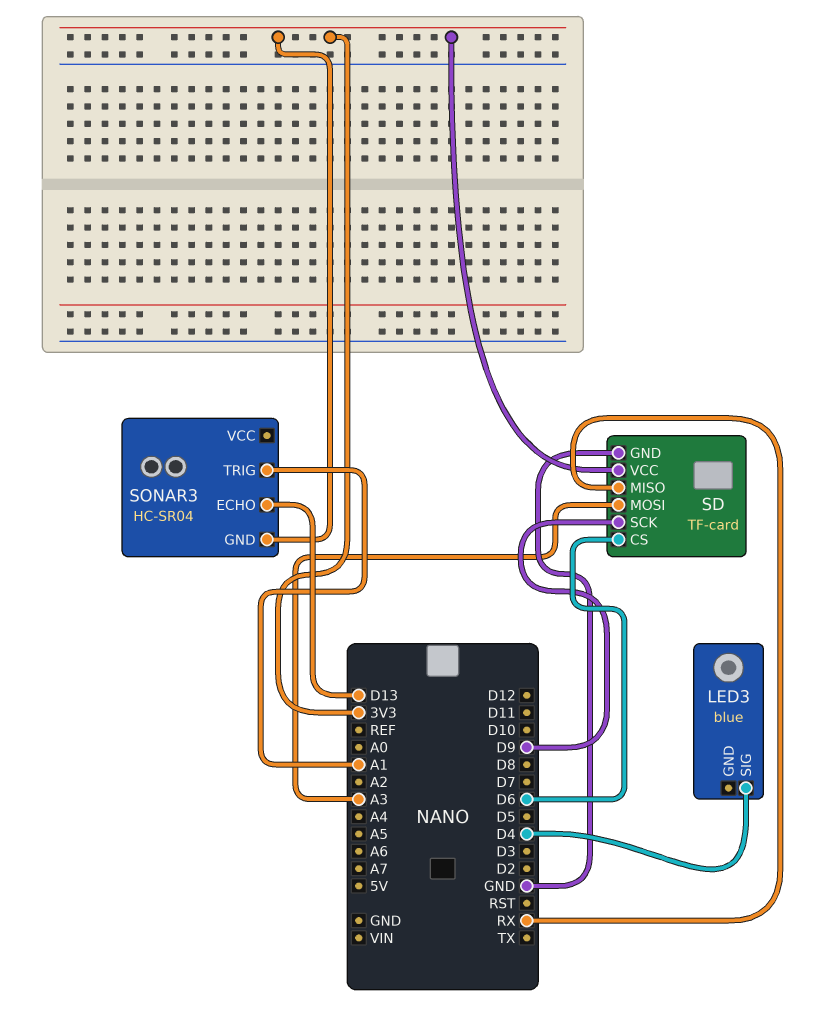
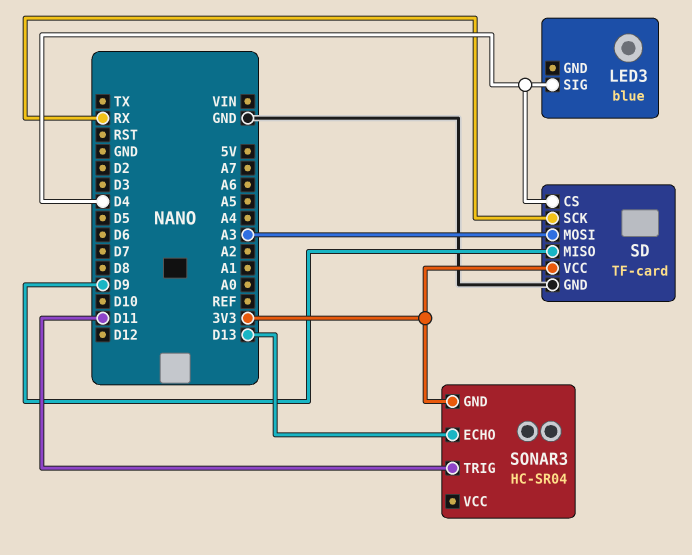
SD pin CS: D6 -> D4
SD pin MISO: RX -> D9
SD pin SCK: D9 -> RX
SONAR3 pin TRIG: A1 -> D11

